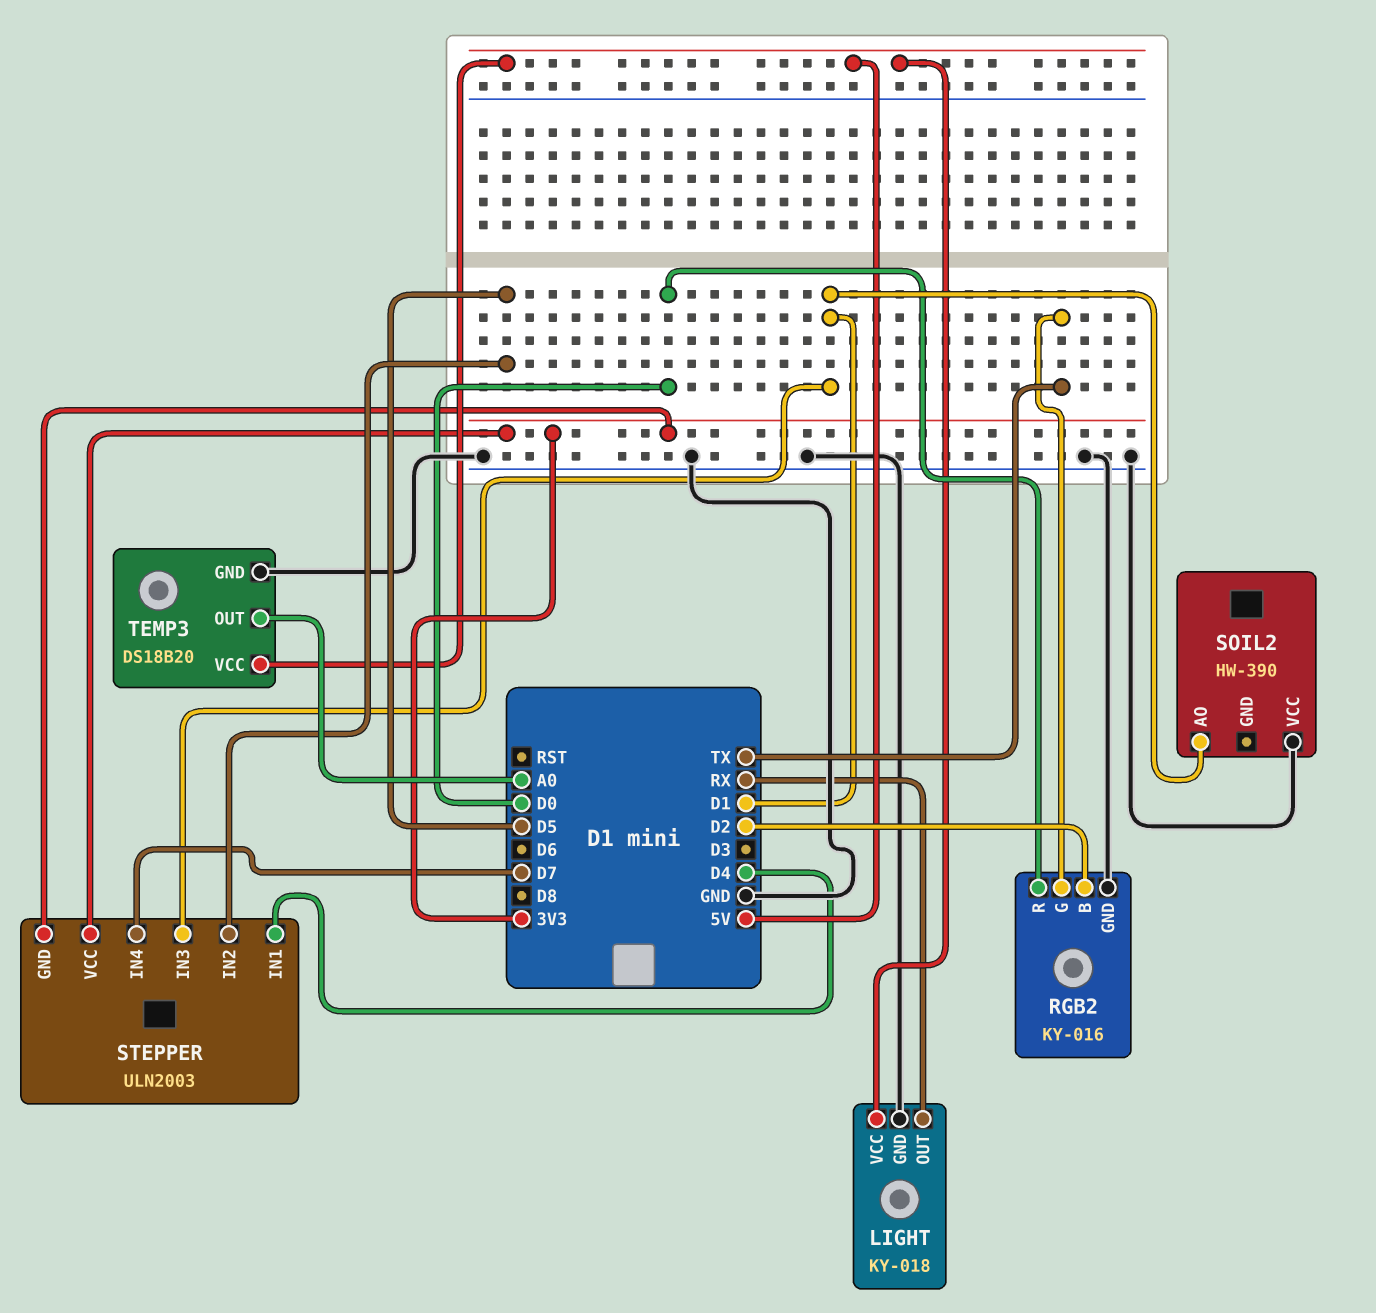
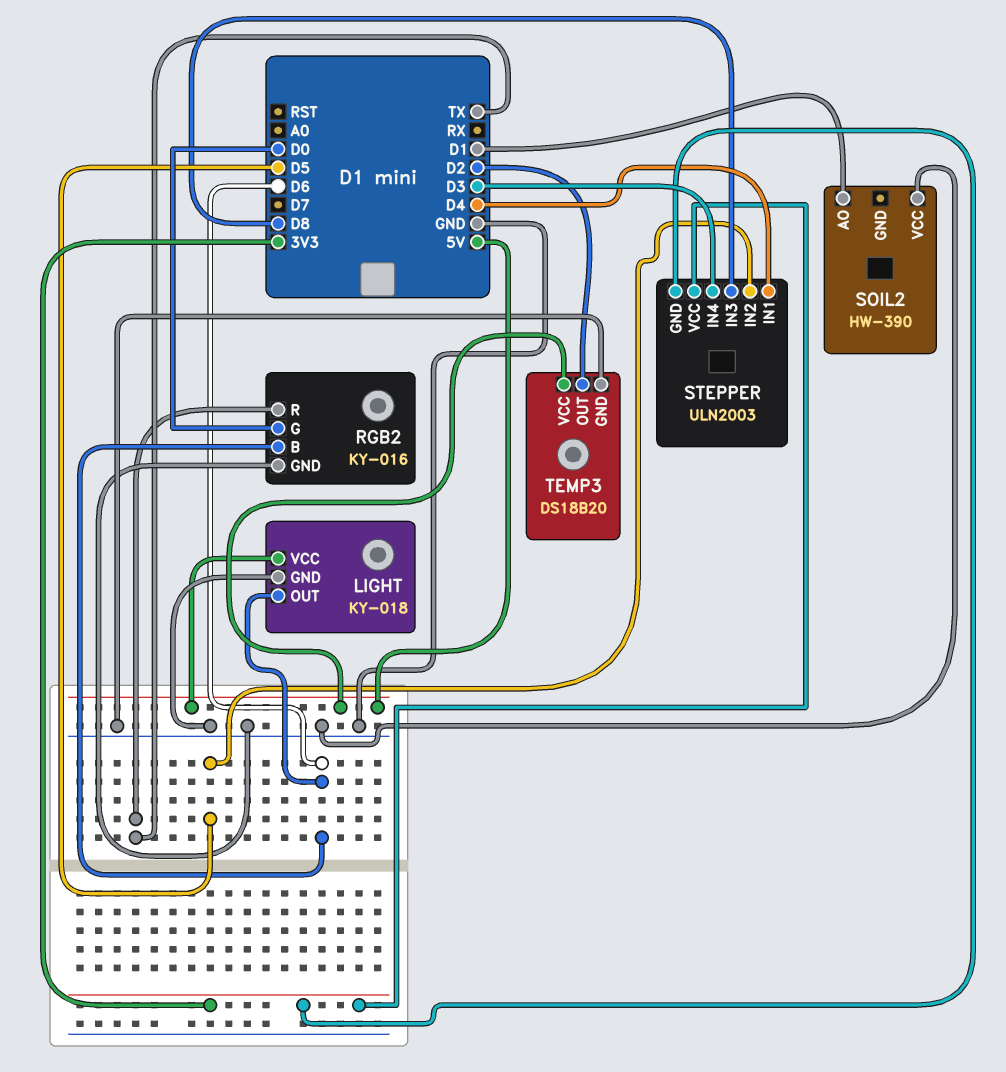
LIGHT pin OUT: RX -> D6
RGB2 pin B: D2 -> D6
RGB2 pin G: TX -> D0
RGB2 pin R: D0 -> TX
STEPPER pin IN3: D1 -> D8
STEPPER pin IN4: D7 -> D3
TEMP3 pin OUT: A0 -> D2

